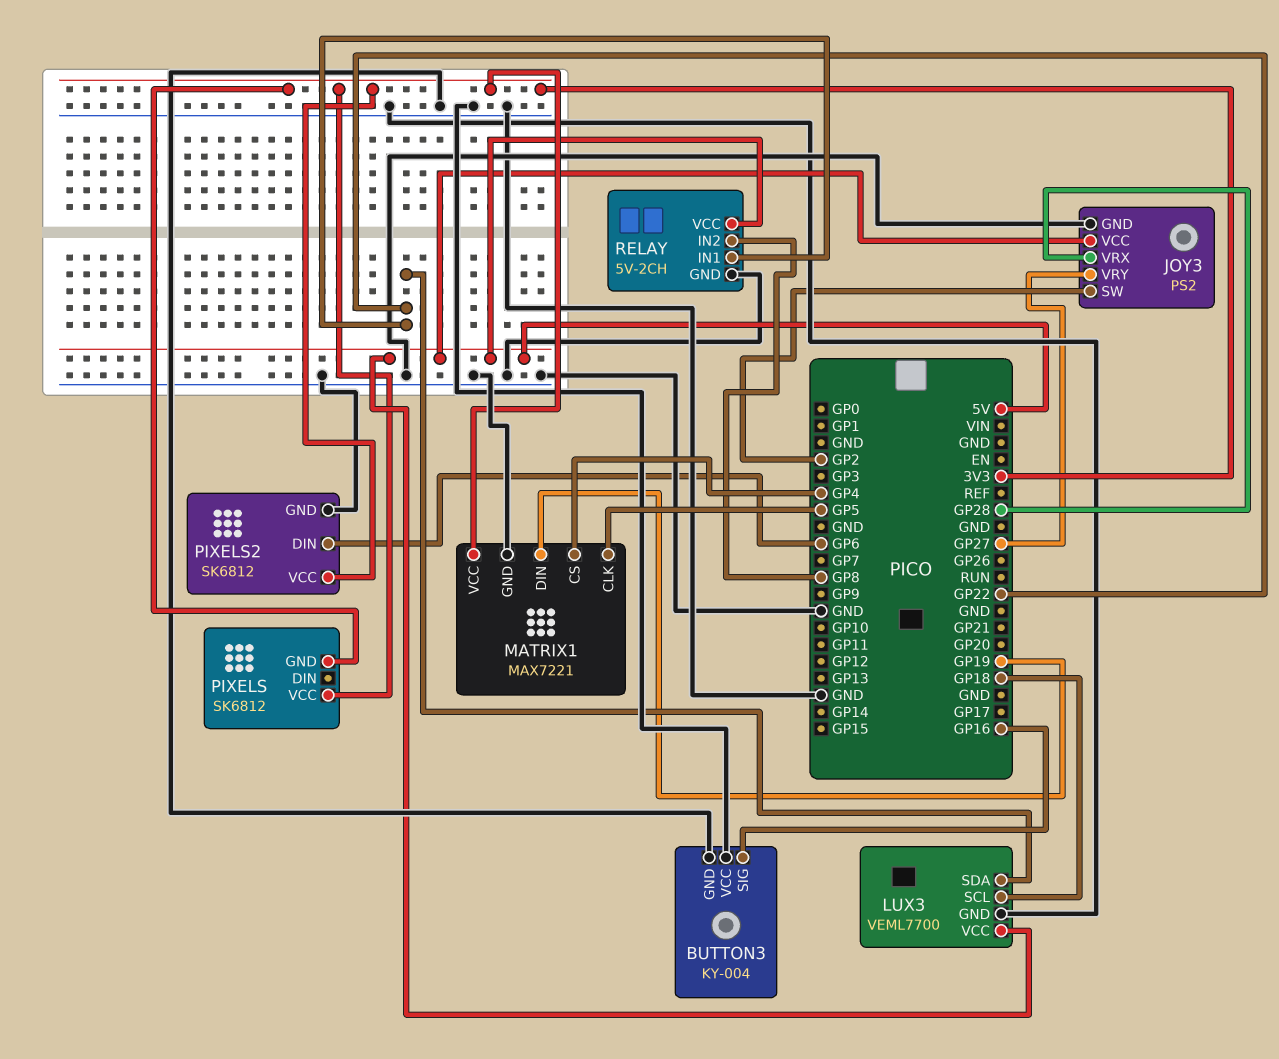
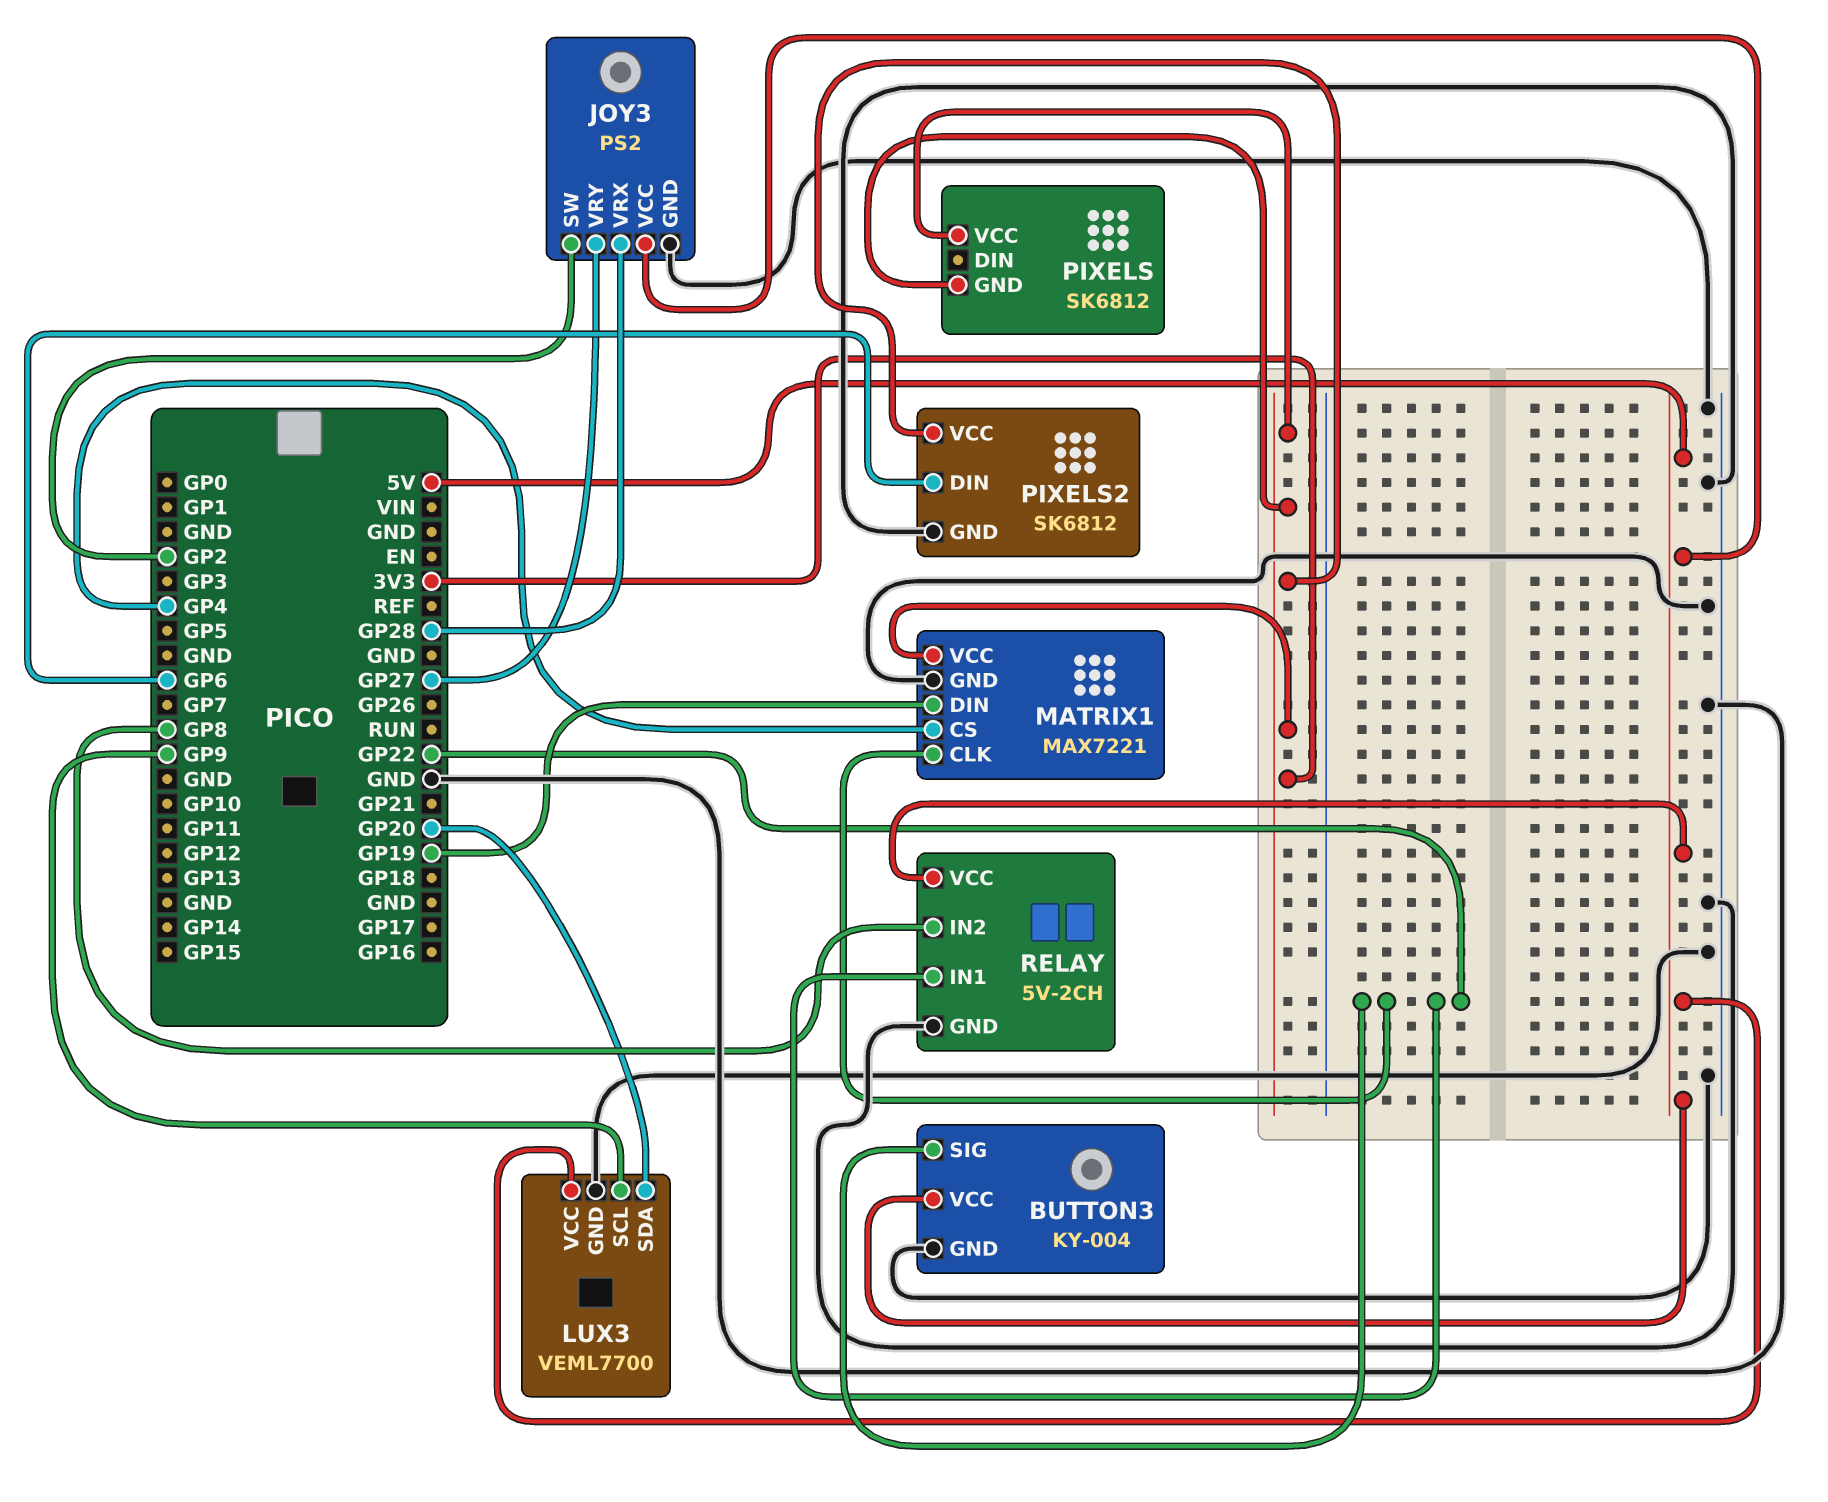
BUTTON3 pin SIG: GP16 -> GP22
BUTTON3 pin VCC: GND -> 5V
LUX3 pin SCL: GP18 -> GP9
LUX3 pin SDA: GP22 -> GP20
MATRIX1 pin CLK: GP5 -> GP22

